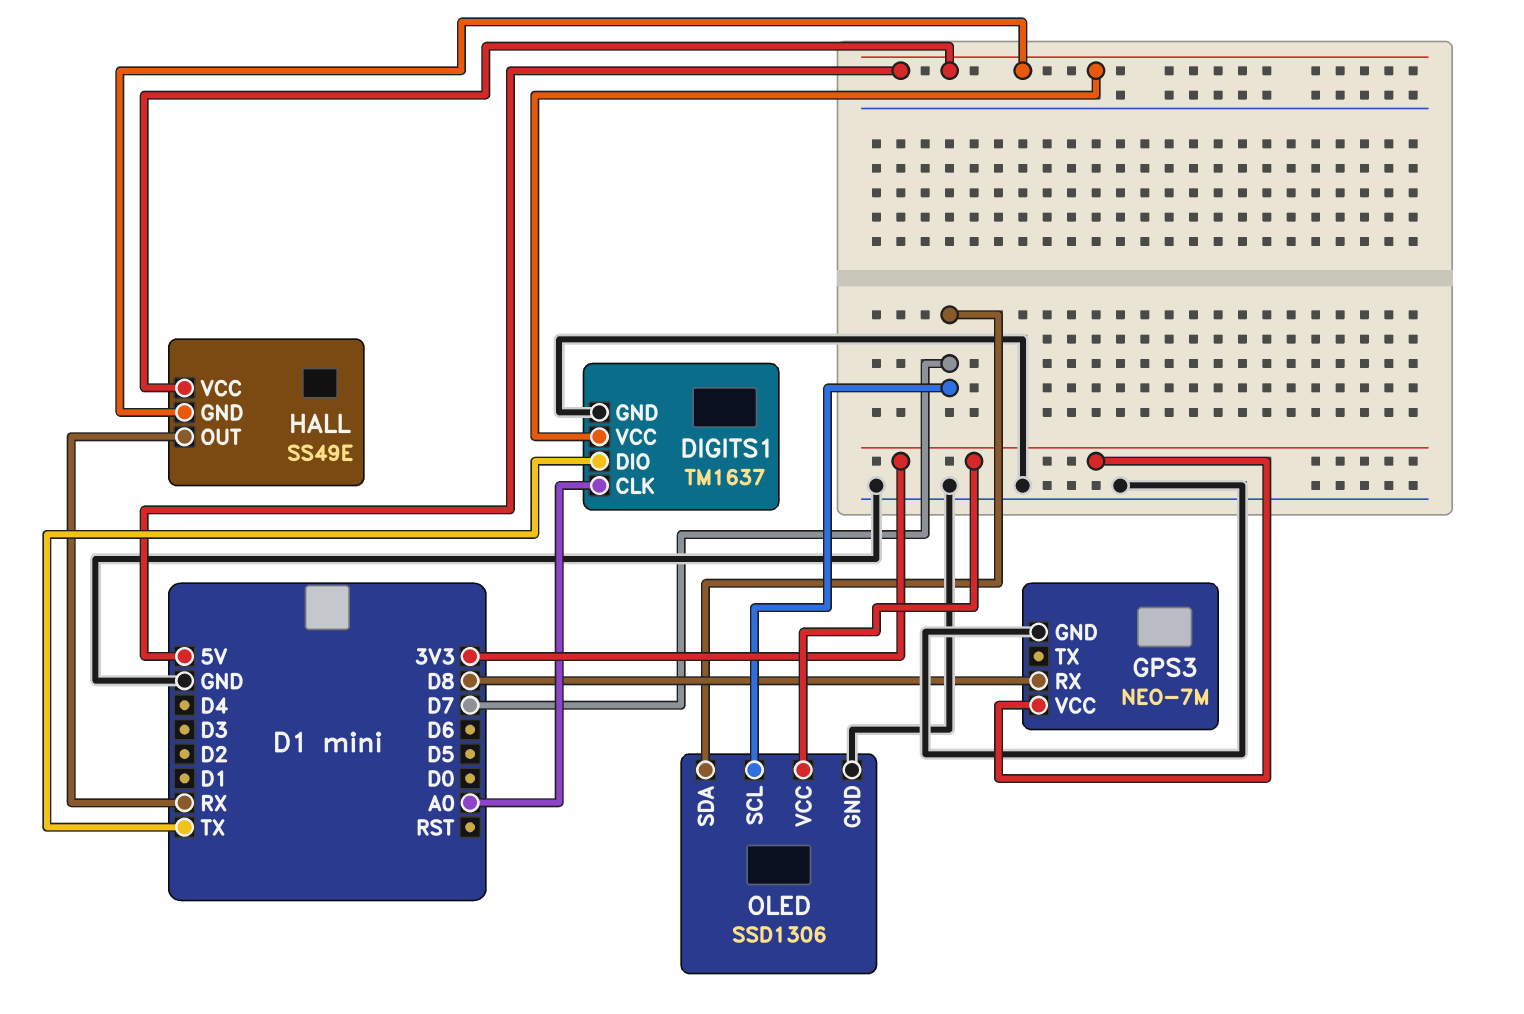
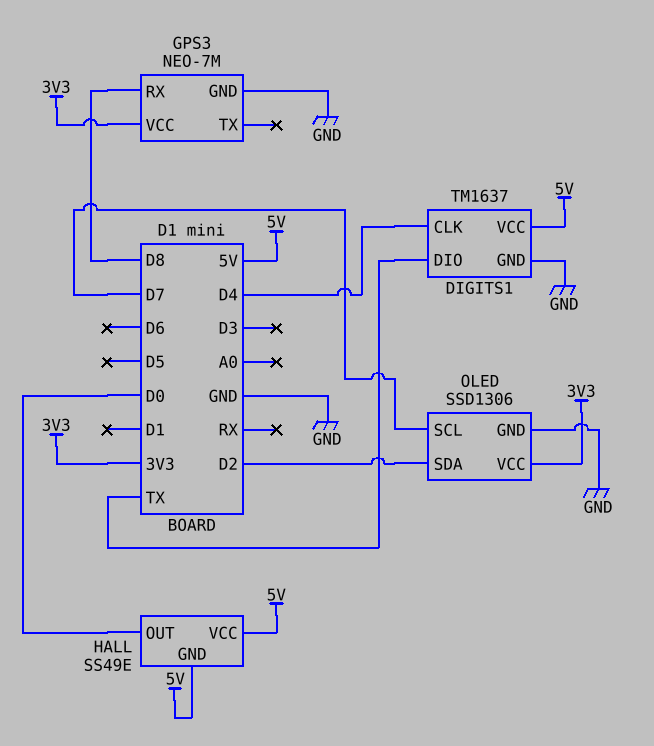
DIGITS1 pin CLK: A0 -> D4
HALL pin OUT: RX -> D0
OLED pin SDA: D7 -> D2

